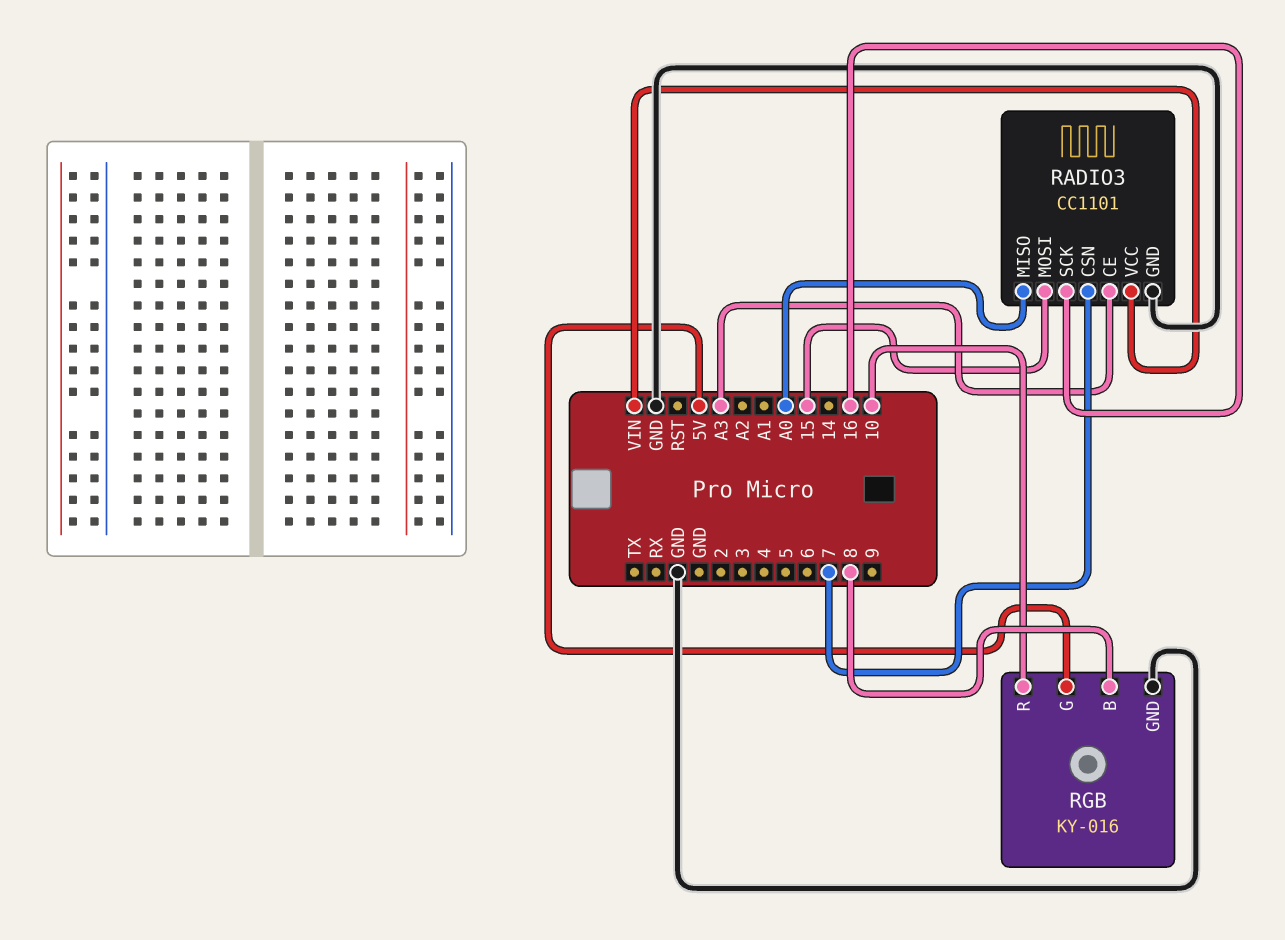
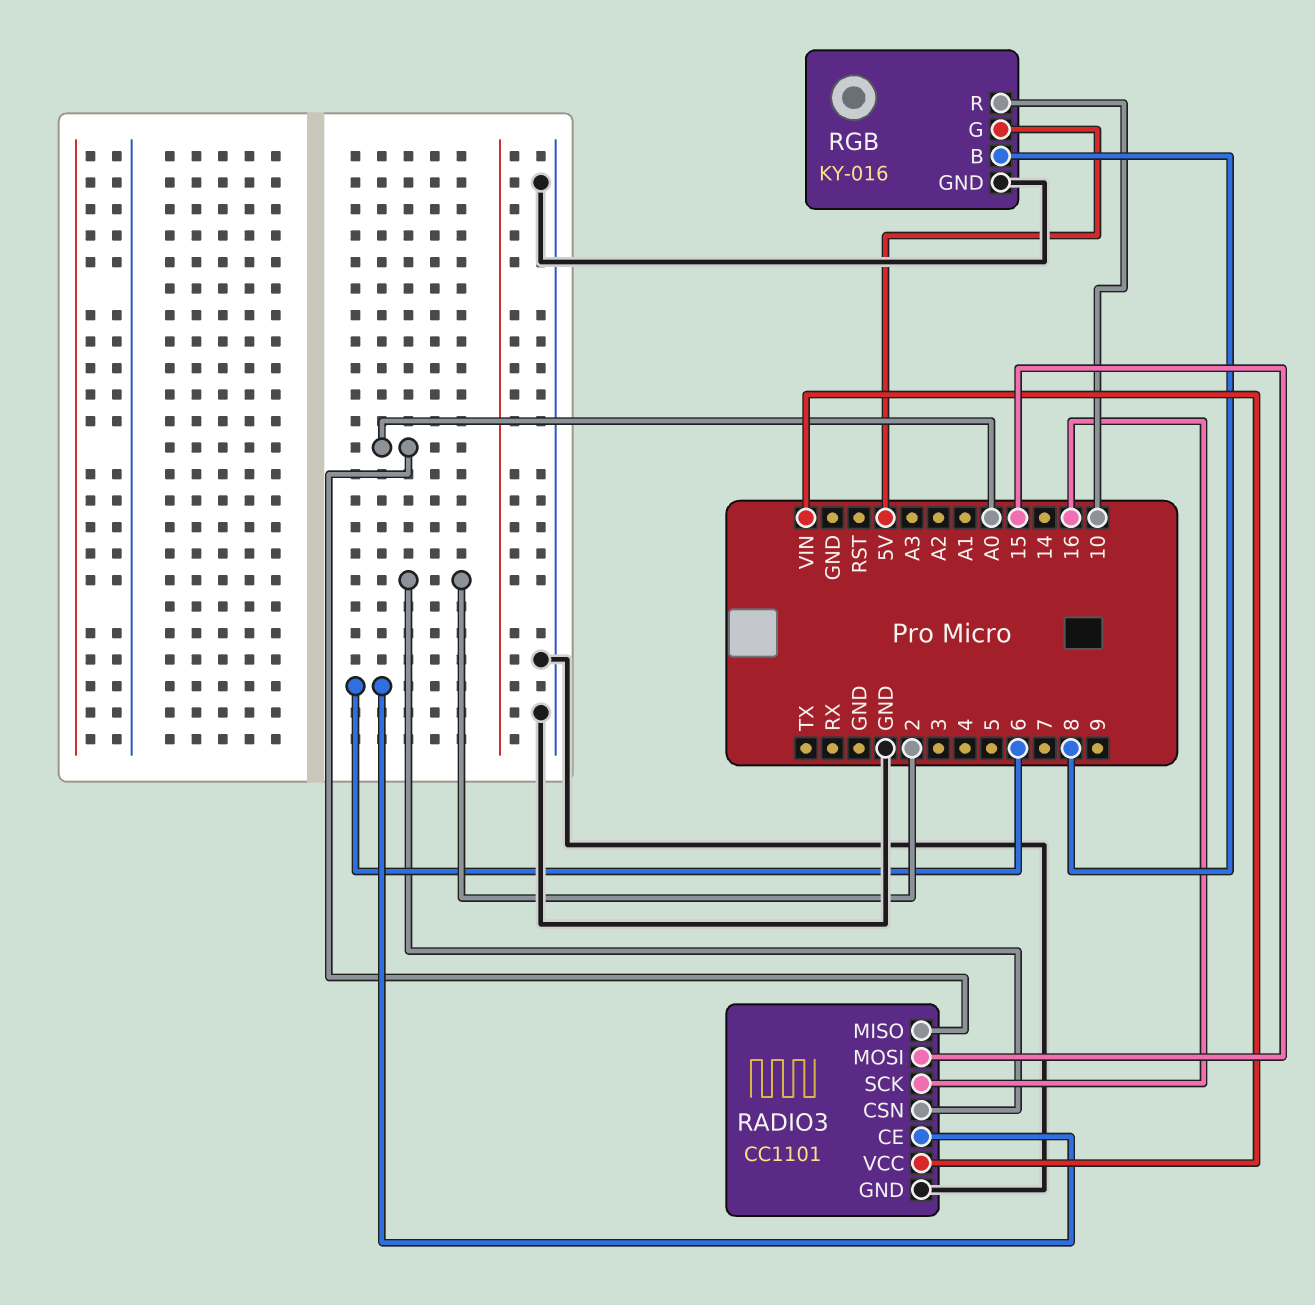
RADIO3 pin CE: A3 -> 6
RADIO3 pin CSN: 7 -> 2

